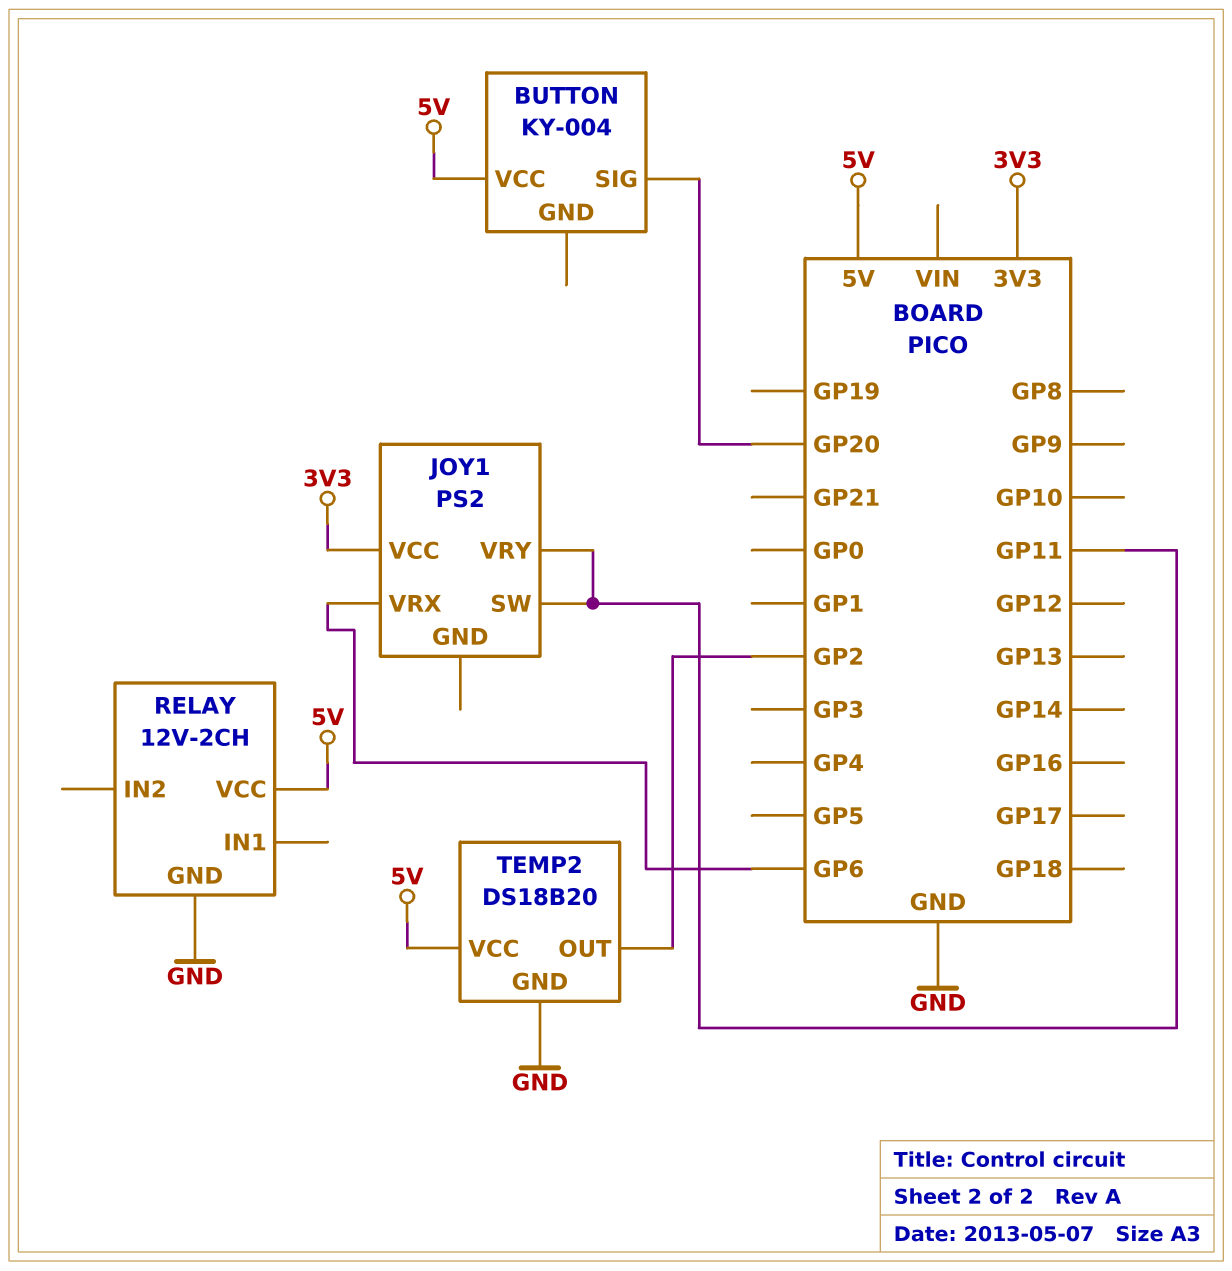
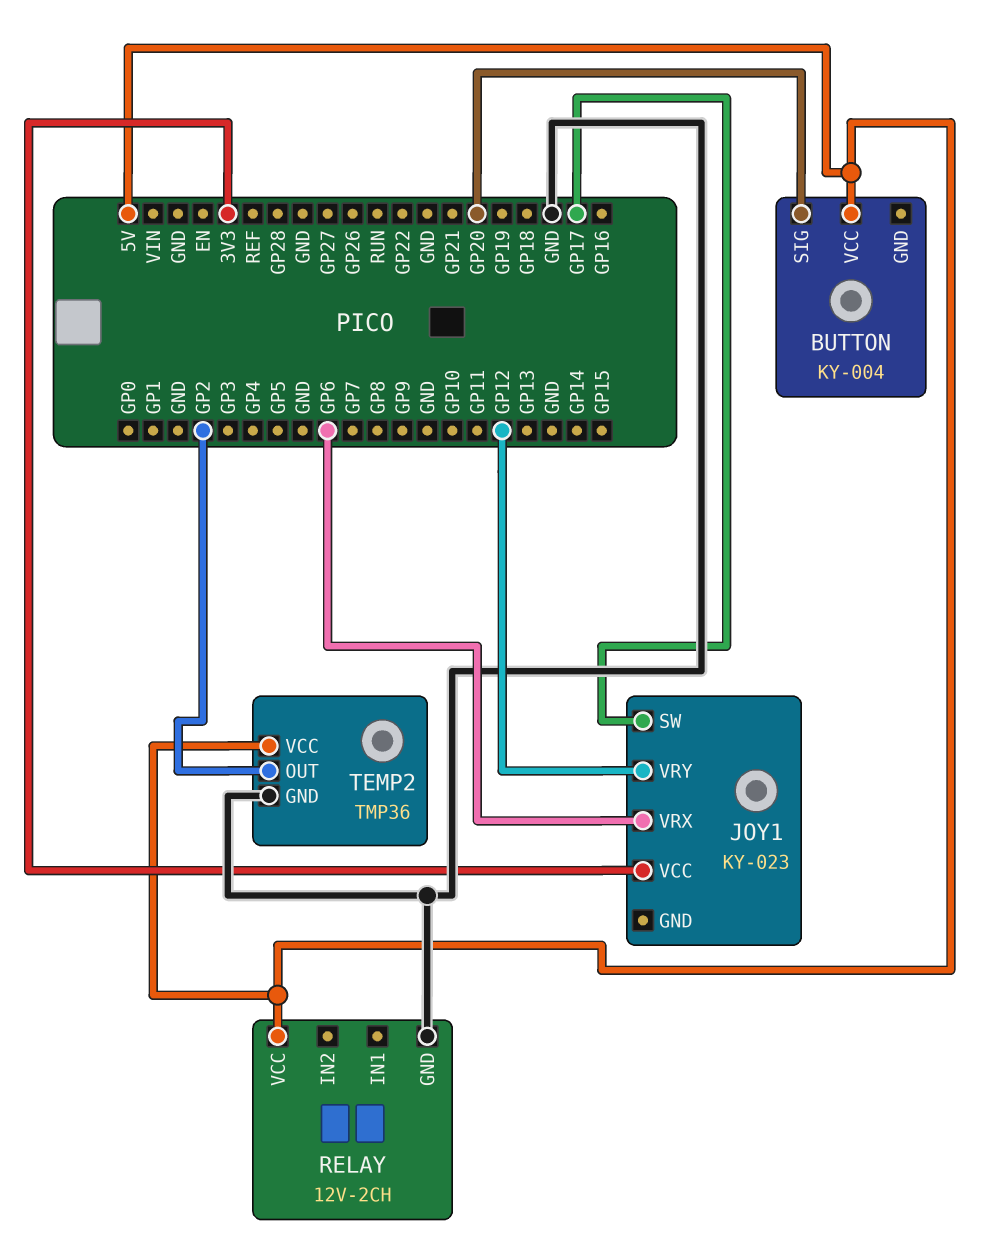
JOY1: PS2 -> KY-023
JOY1 pin SW: GP11 -> GP17
JOY1 pin VRY: GP11 -> GP12
TEMP2: DS18B20 -> TMP36

